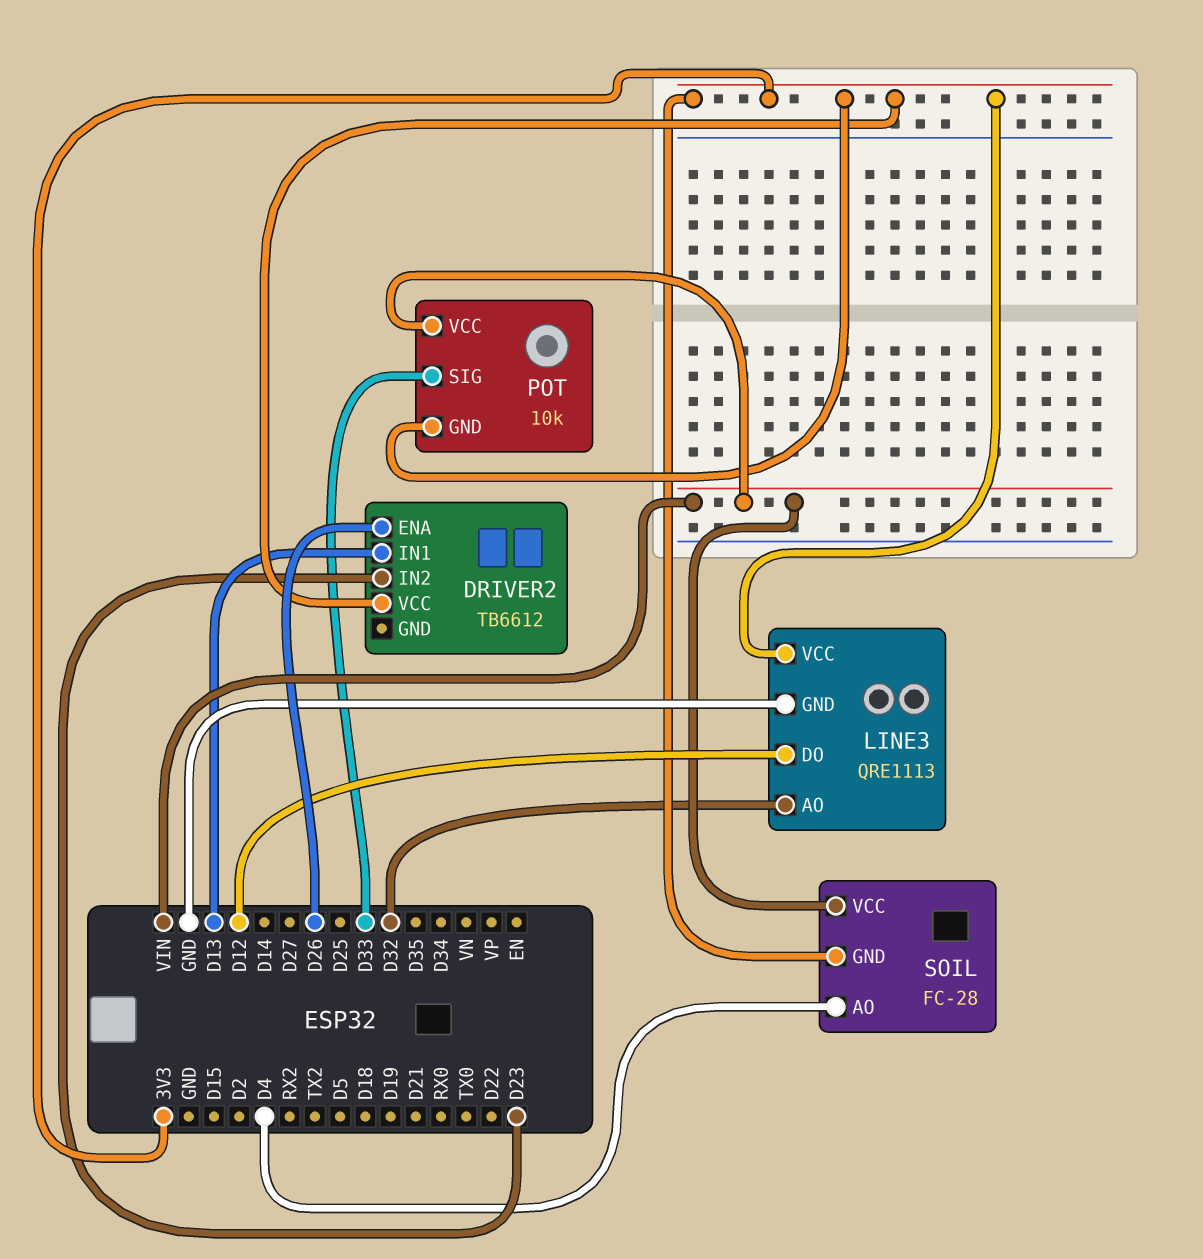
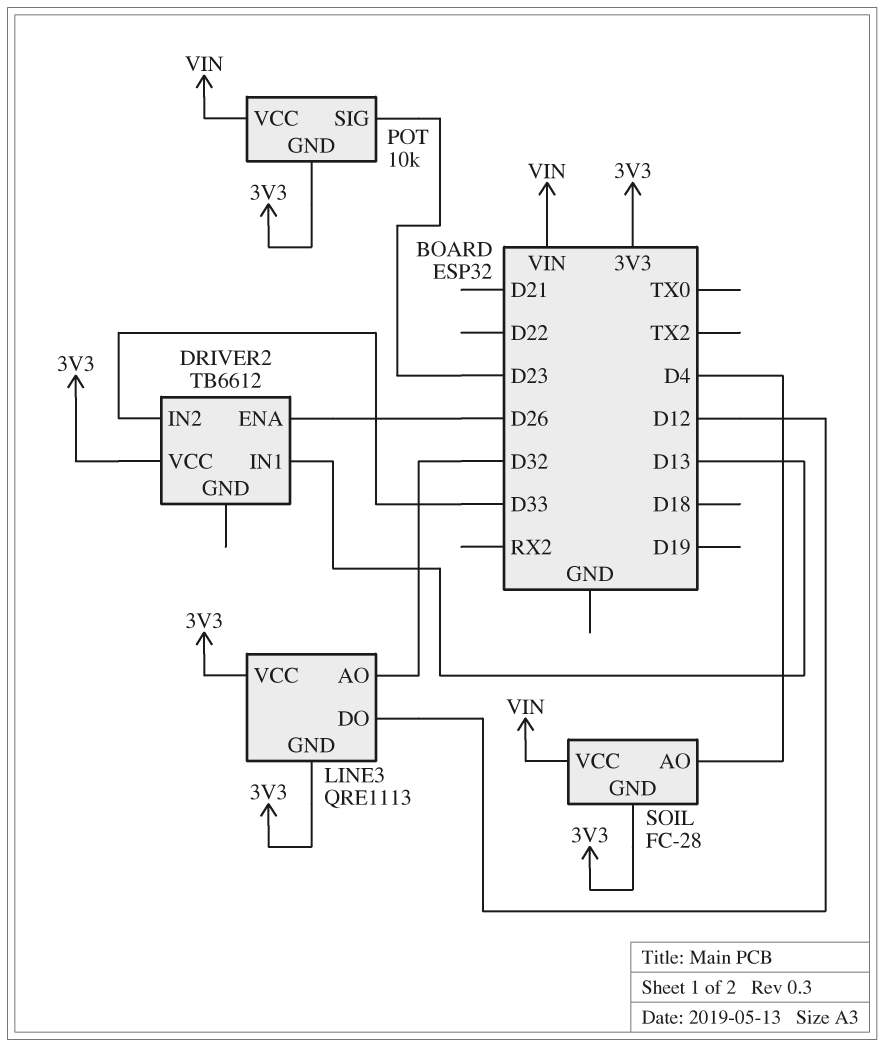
DRIVER2 pin IN2: D23 -> D33
LINE3 pin GND: GND -> 3V3
POT pin SIG: D33 -> D23

